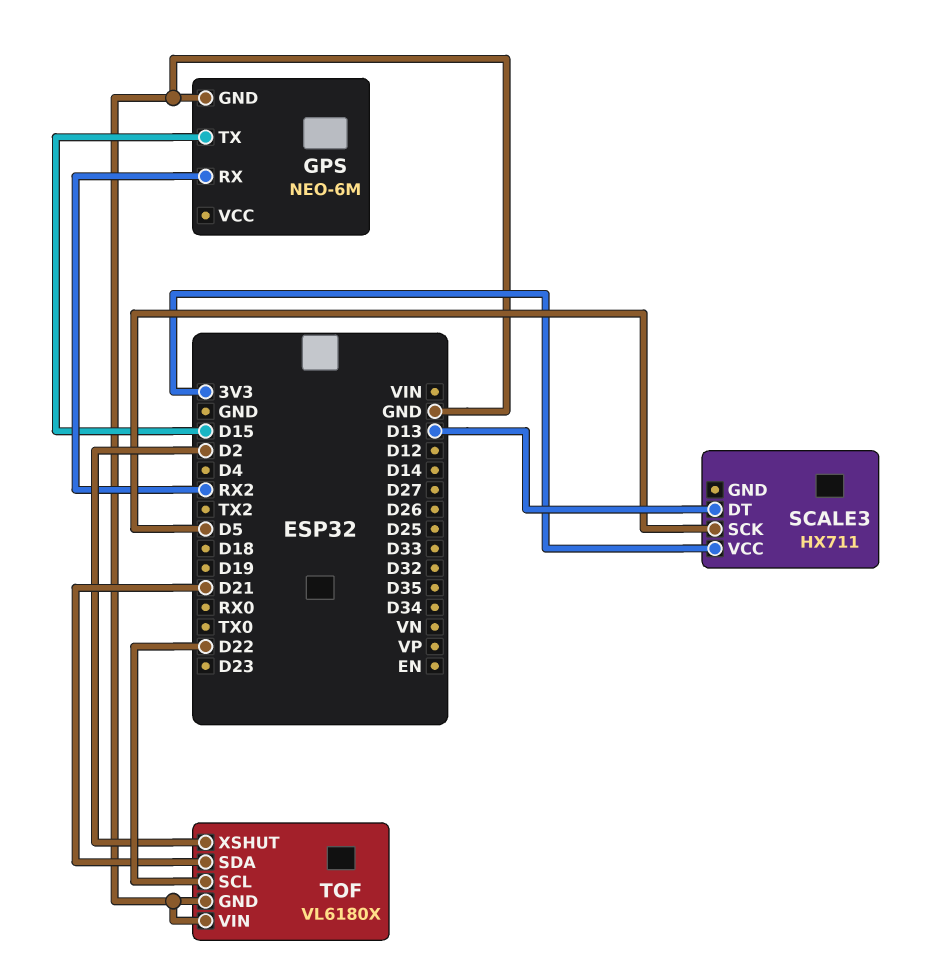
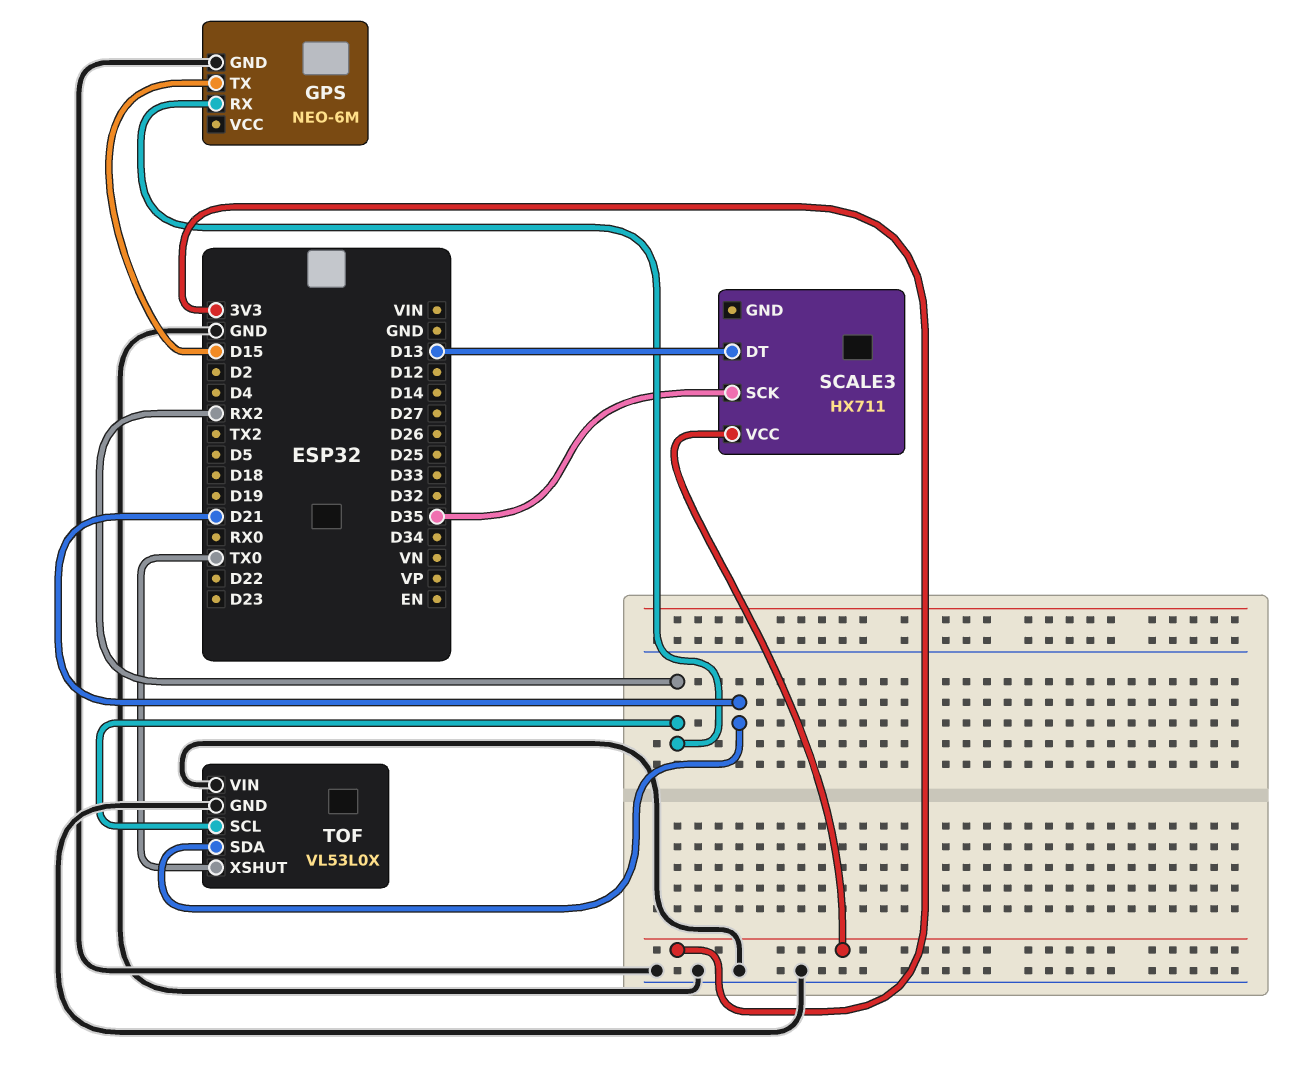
SCALE3 pin SCK: D5 -> D35
TOF: VL6180X -> VL53L0X
TOF pin SCL: D22 -> RX2
TOF pin XSHUT: D2 -> TX0

